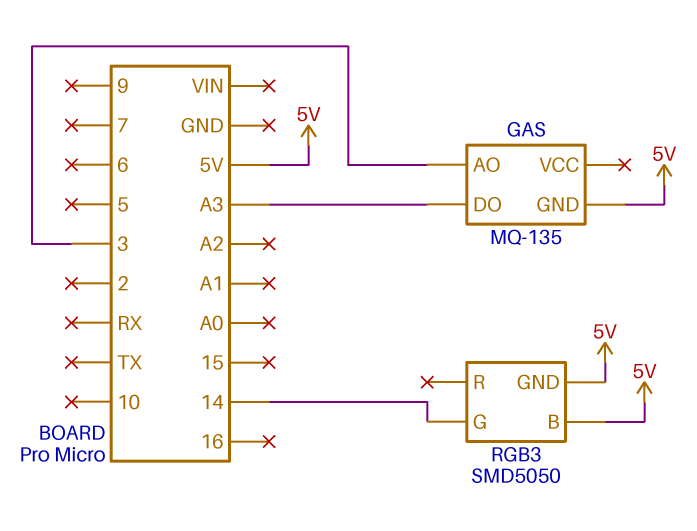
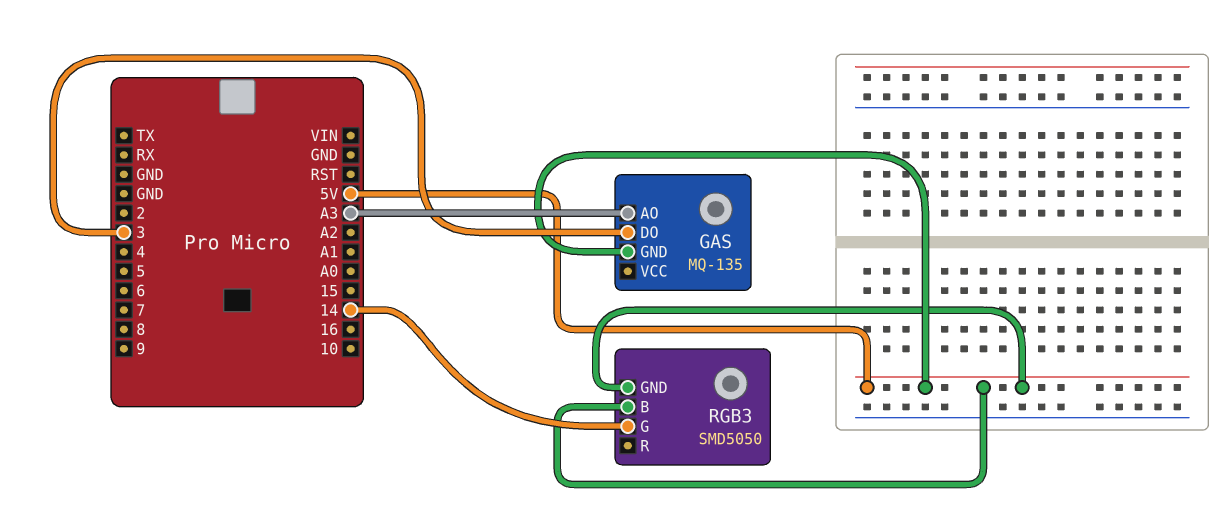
GAS pin AO: 3 -> A3
GAS pin DO: A3 -> 3

